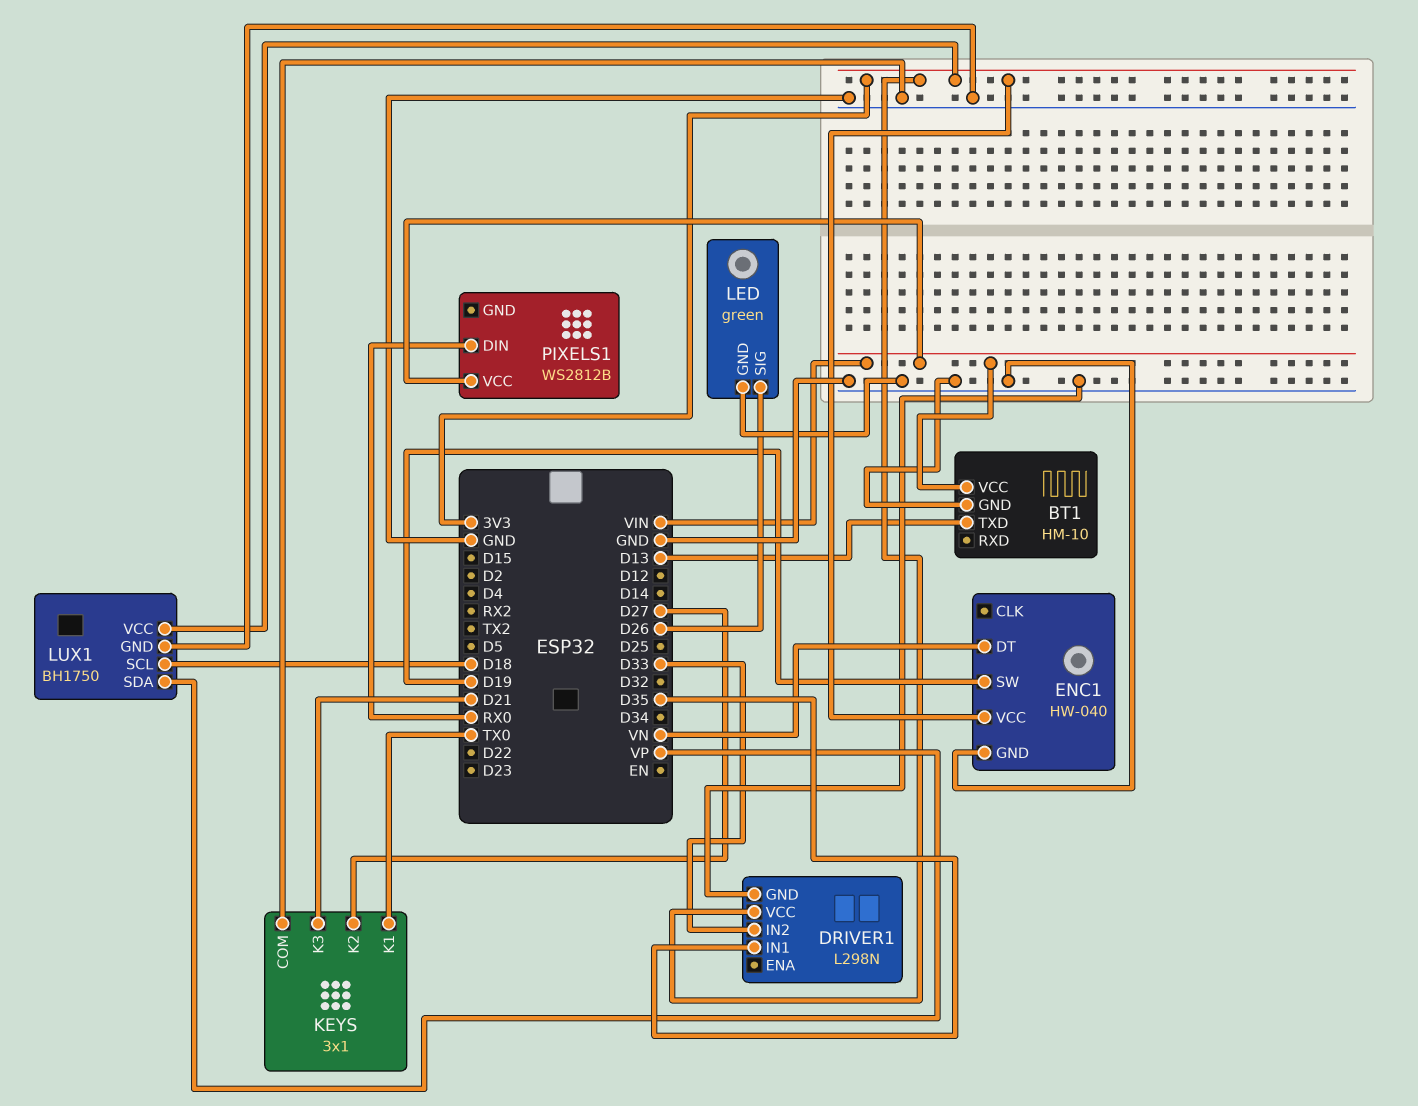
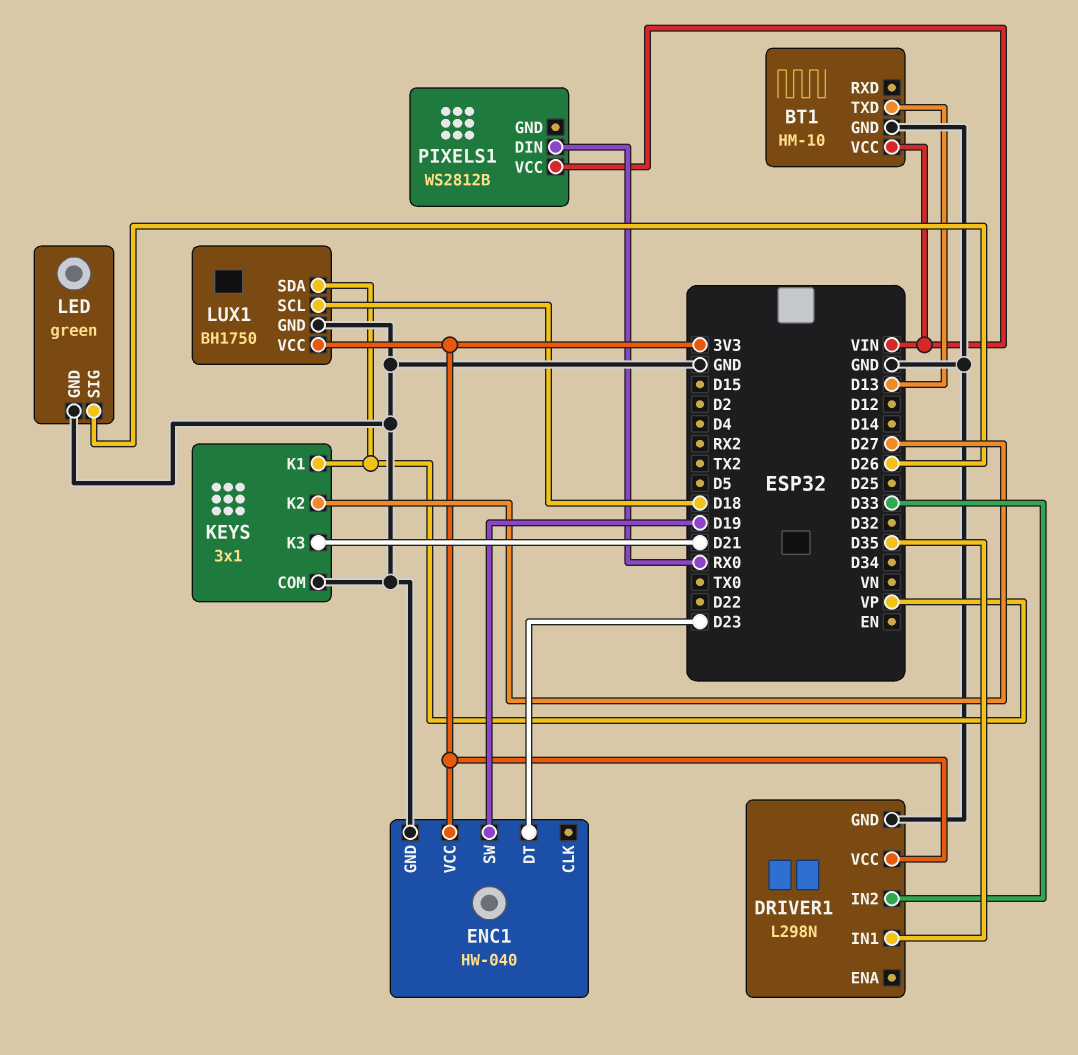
ENC1 pin DT: VN -> D23
KEYS pin K1: TX0 -> VP

